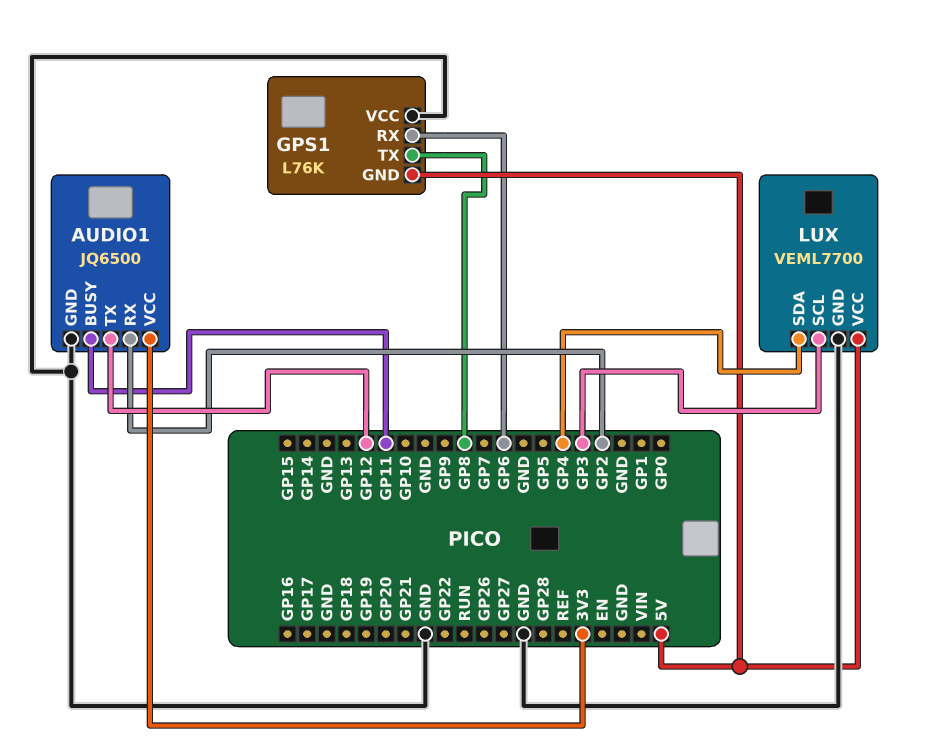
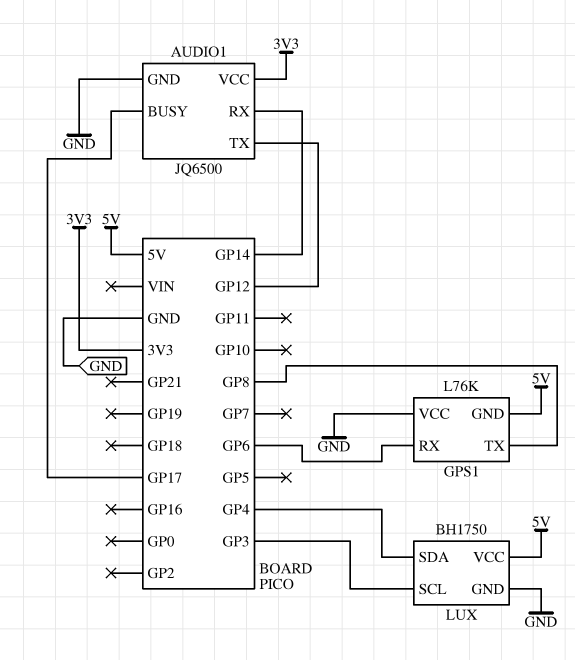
AUDIO1 pin BUSY: GP11 -> GP17
AUDIO1 pin RX: GP2 -> GP14
LUX: VEML7700 -> BH1750

